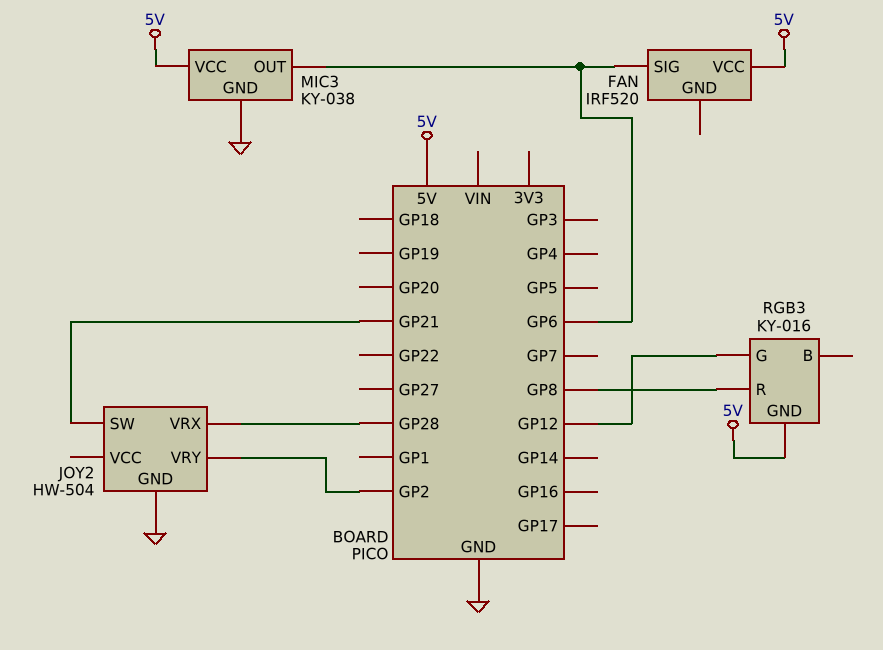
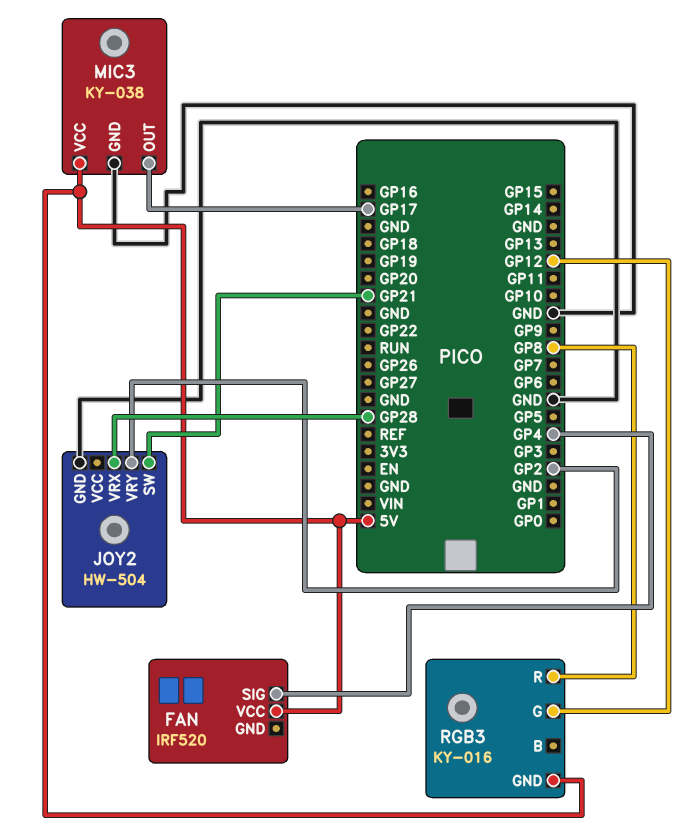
FAN pin SIG: GP6 -> GP4
MIC3 pin OUT: GP6 -> GP17

